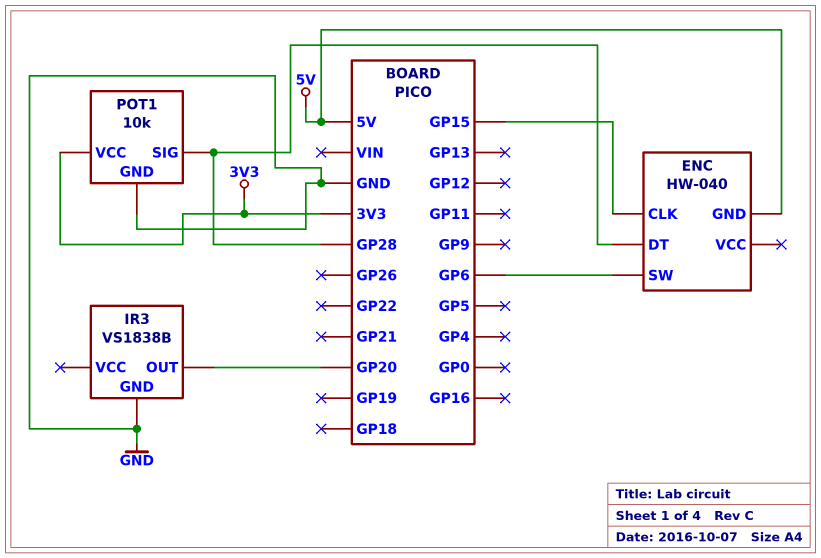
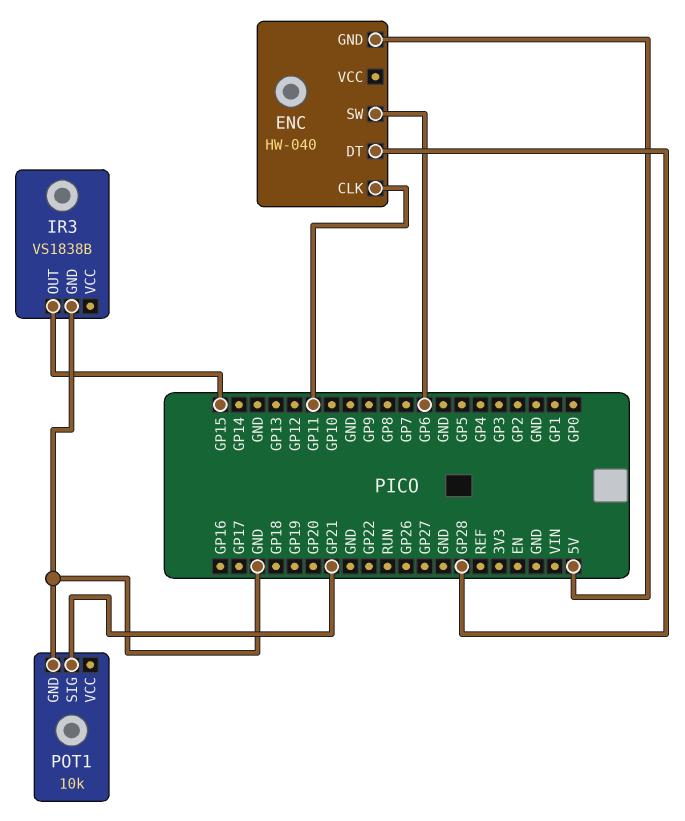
ENC pin CLK: GP15 -> GP11
IR3 pin OUT: GP20 -> GP15
POT1 pin SIG: GP28 -> GP21
POT1 pin VCC: 3V3 -> none

